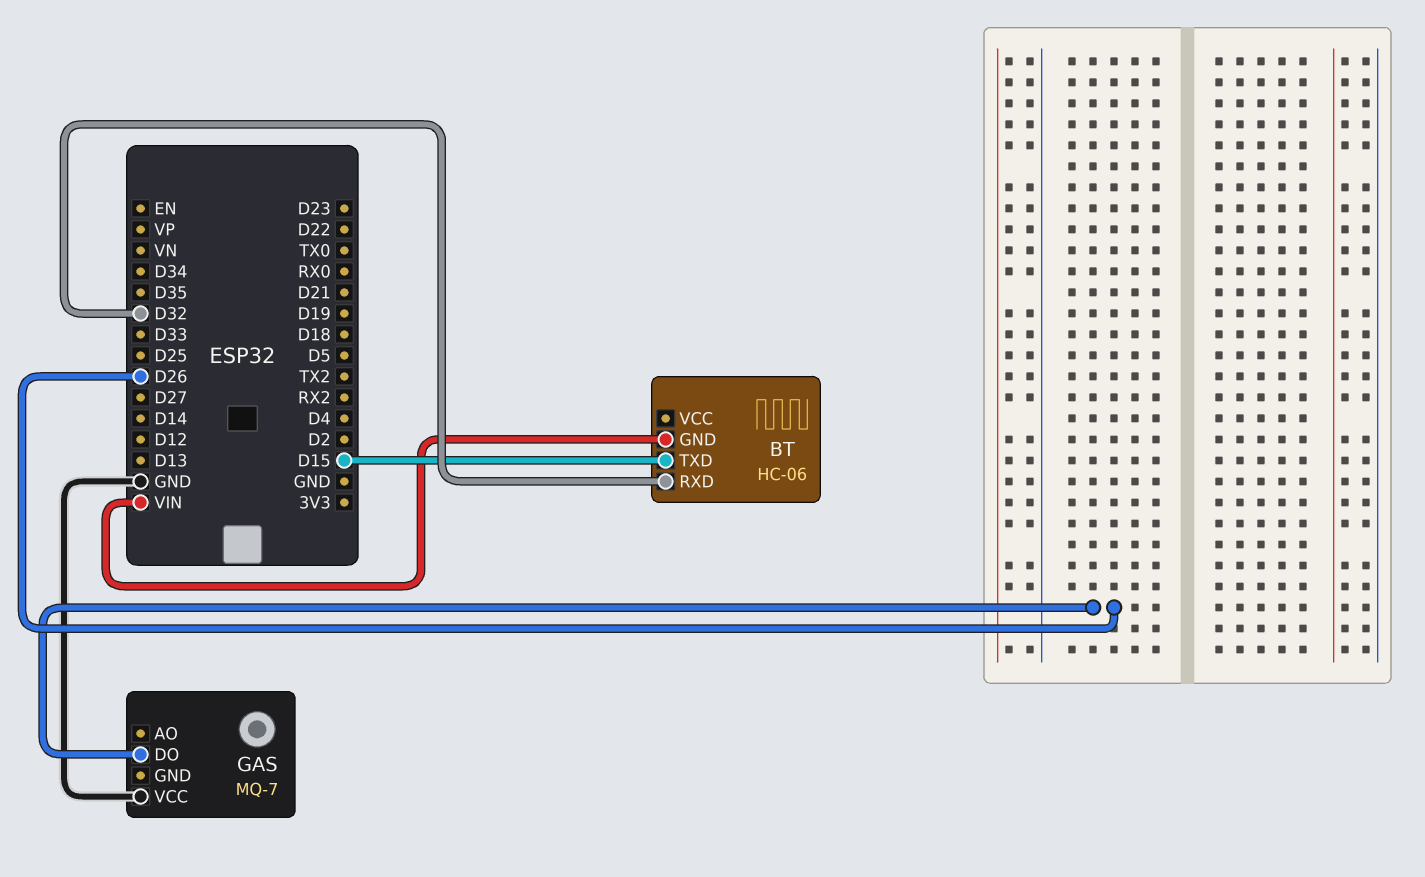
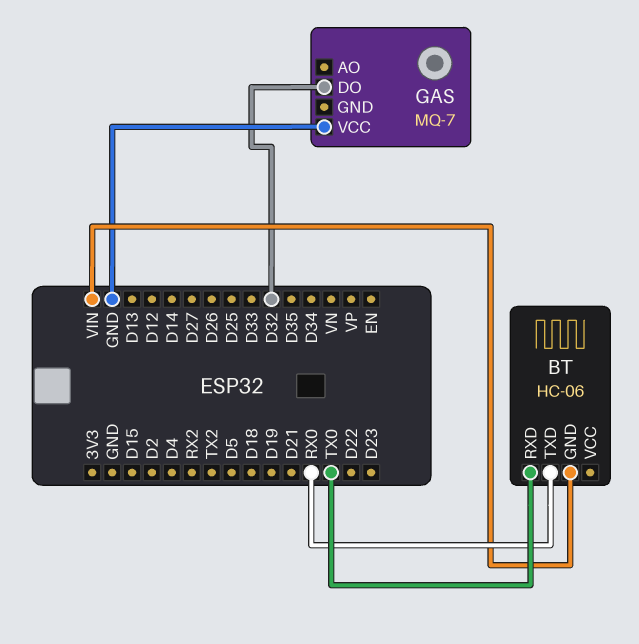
BT pin RXD: D32 -> TX0
BT pin TXD: D15 -> RX0
GAS pin DO: D26 -> D32

